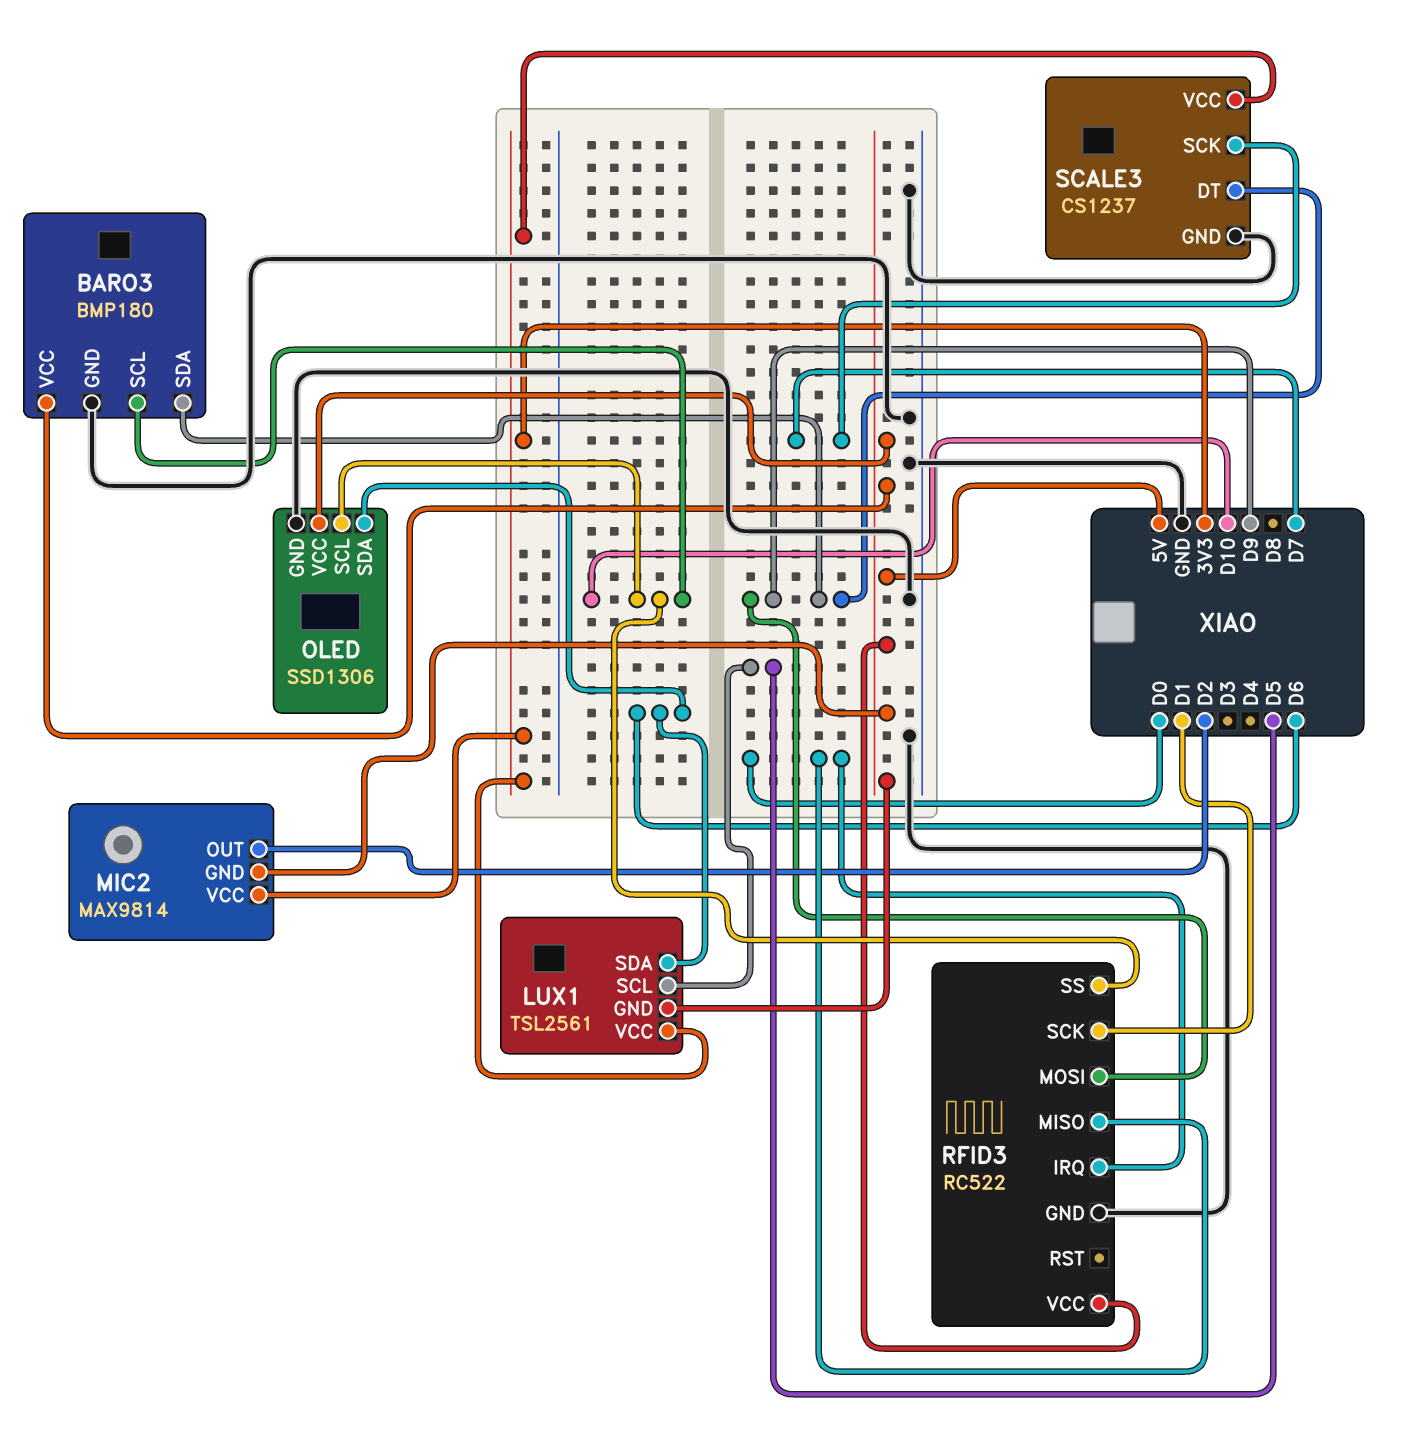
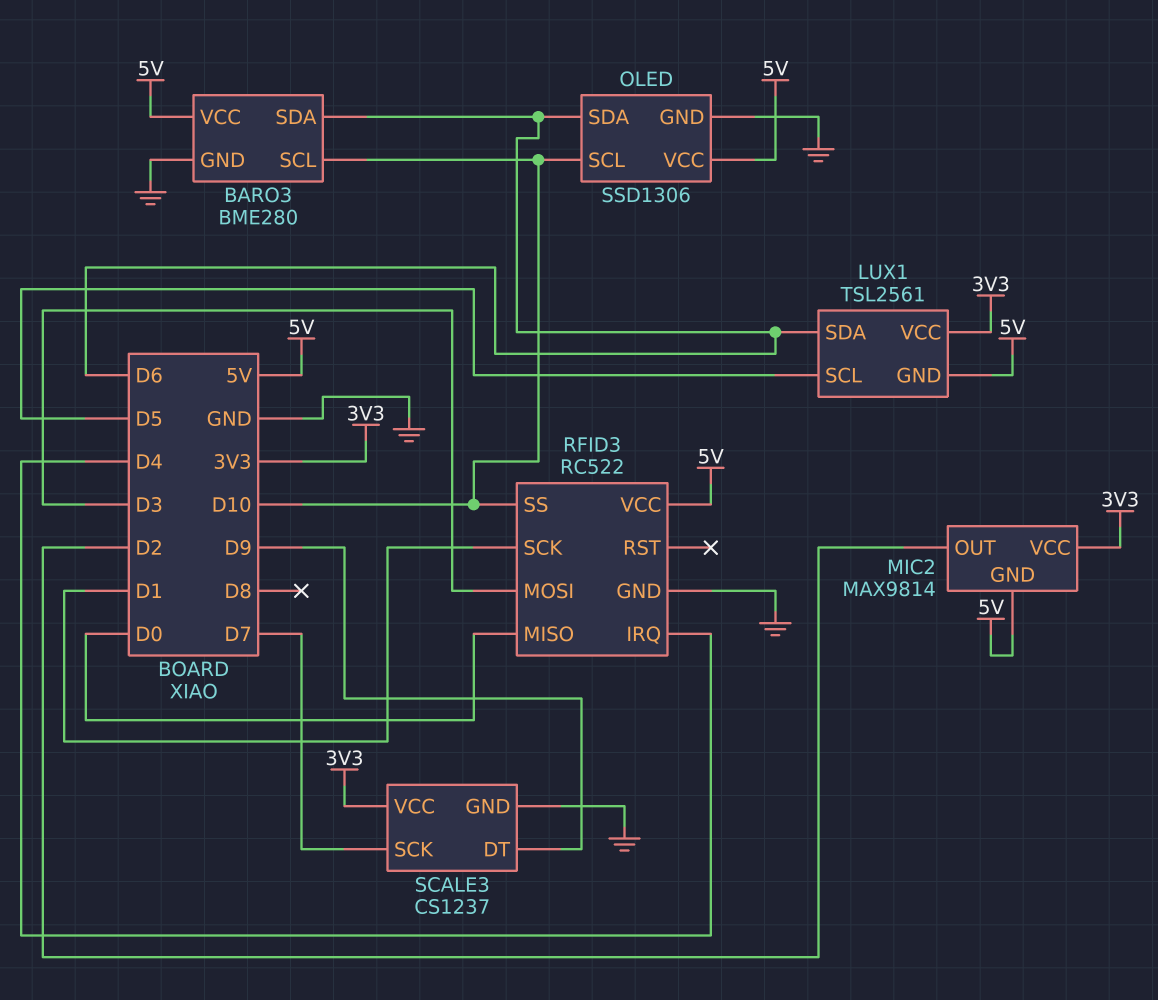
BARO3: BMP180 -> BME280
BARO3 pin SDA: D9 -> D6
RFID3 pin IRQ: D0 -> D4
RFID3 pin MOSI: D9 -> D3

